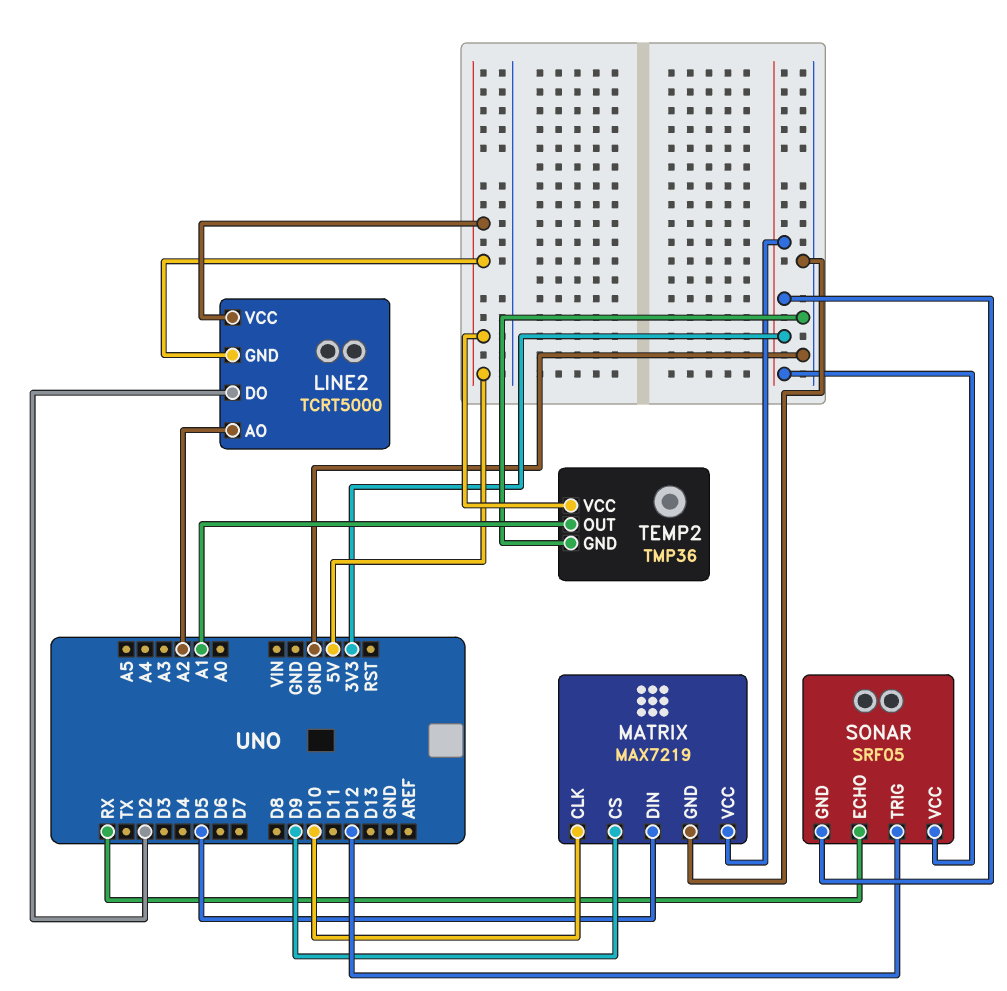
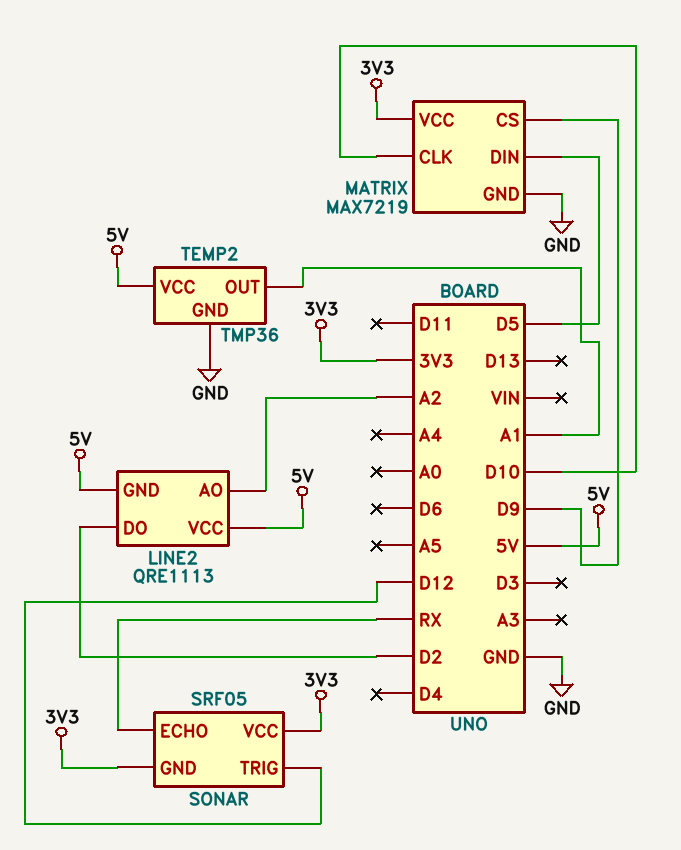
LINE2: TCRT5000 -> QRE1113

